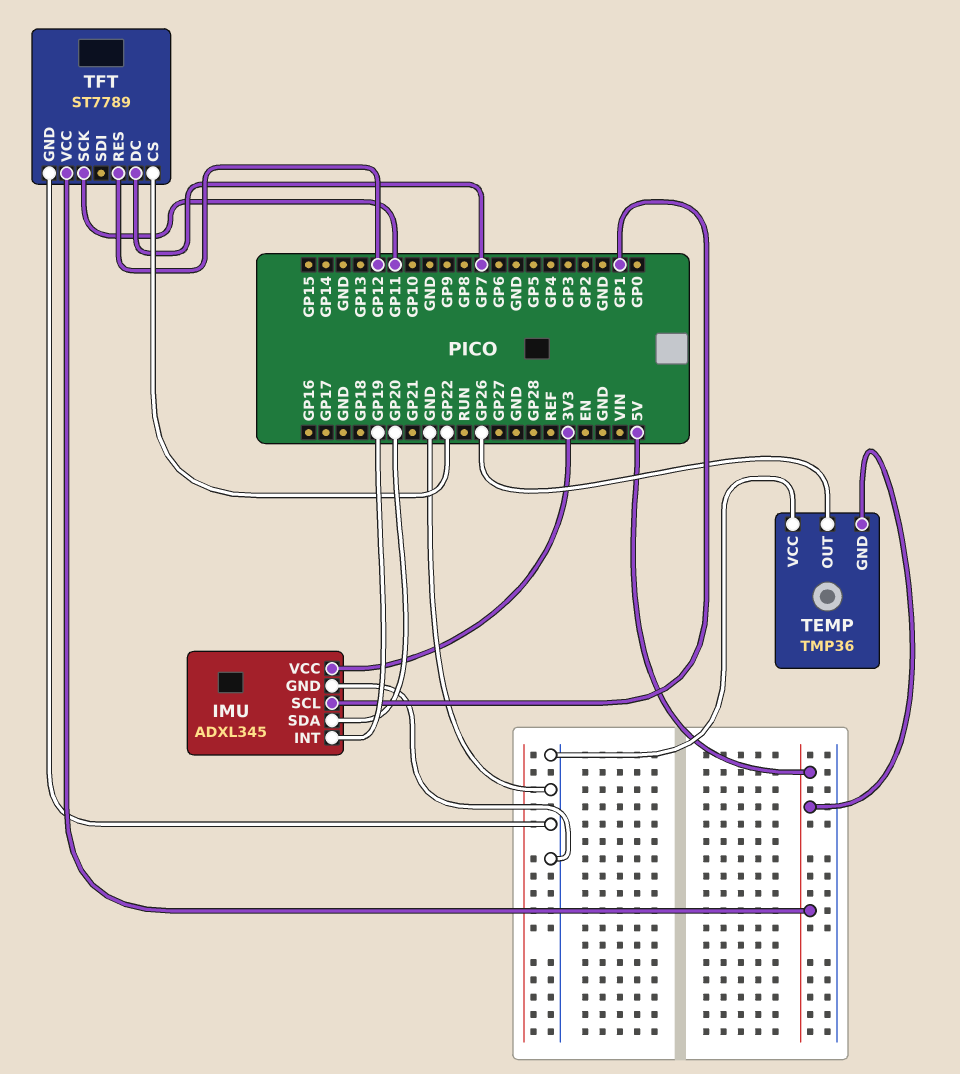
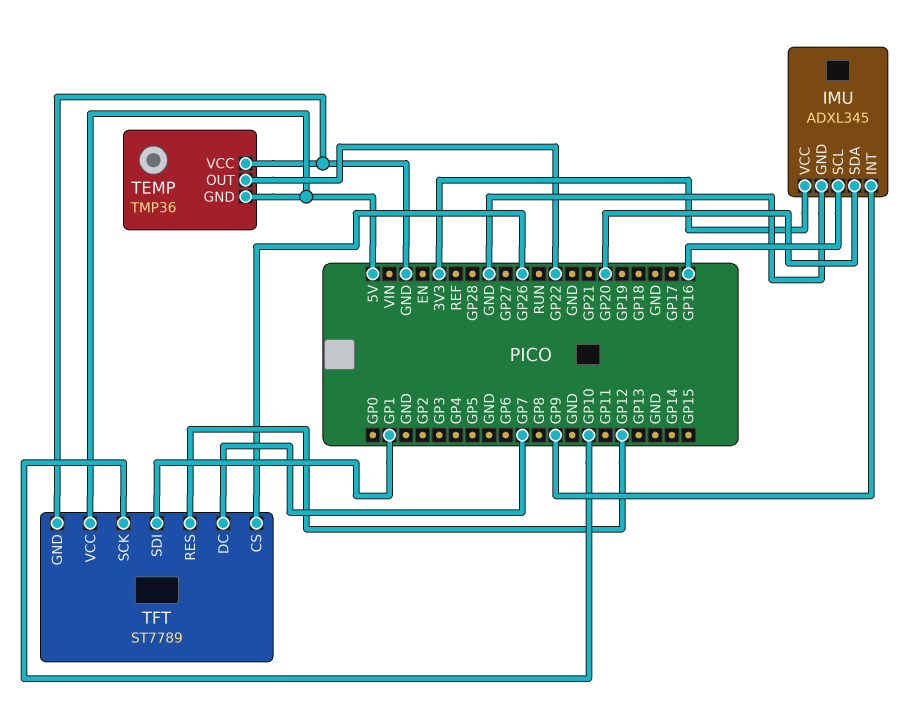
IMU pin INT: GP19 -> GP9
IMU pin SCL: GP1 -> GP16
TEMP pin OUT: GP26 -> GP22
TFT pin CS: GP22 -> GP26
TFT pin SCK: GP11 -> GP10
TFT pin SDI: none -> GP1

